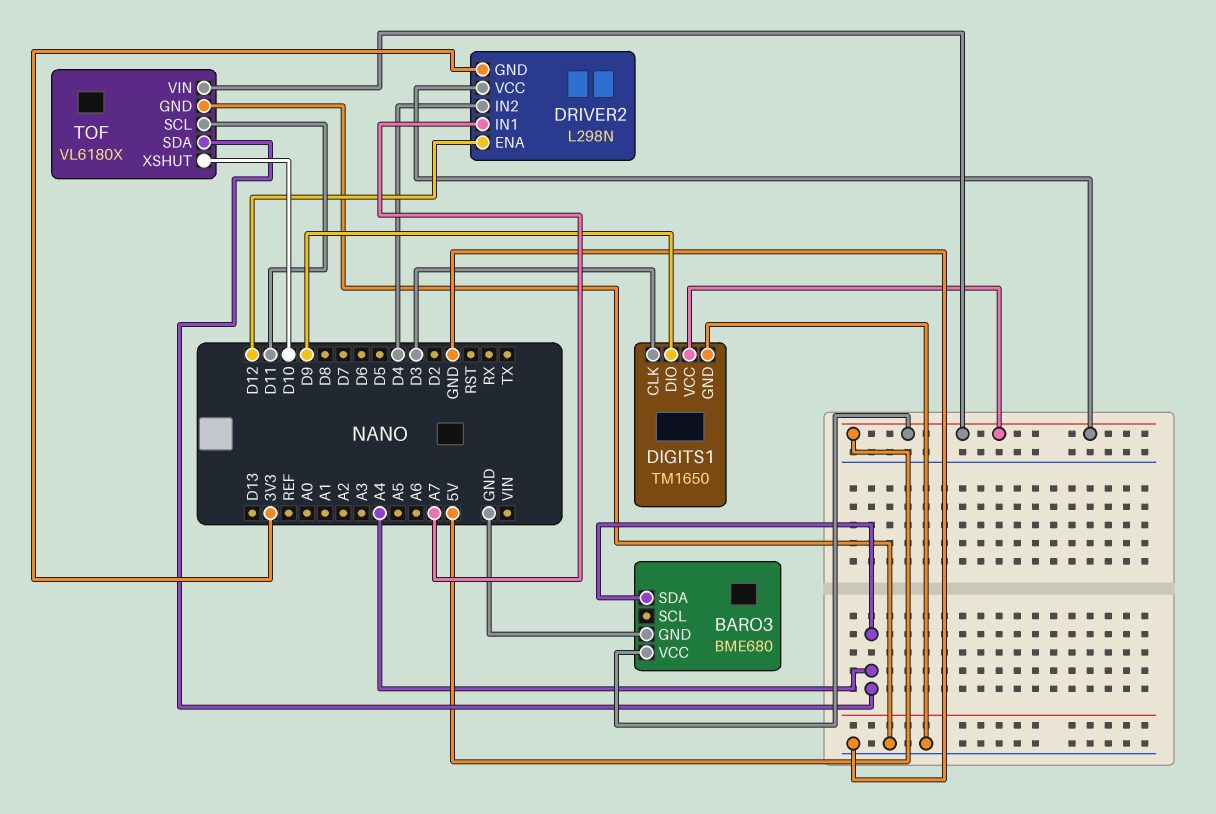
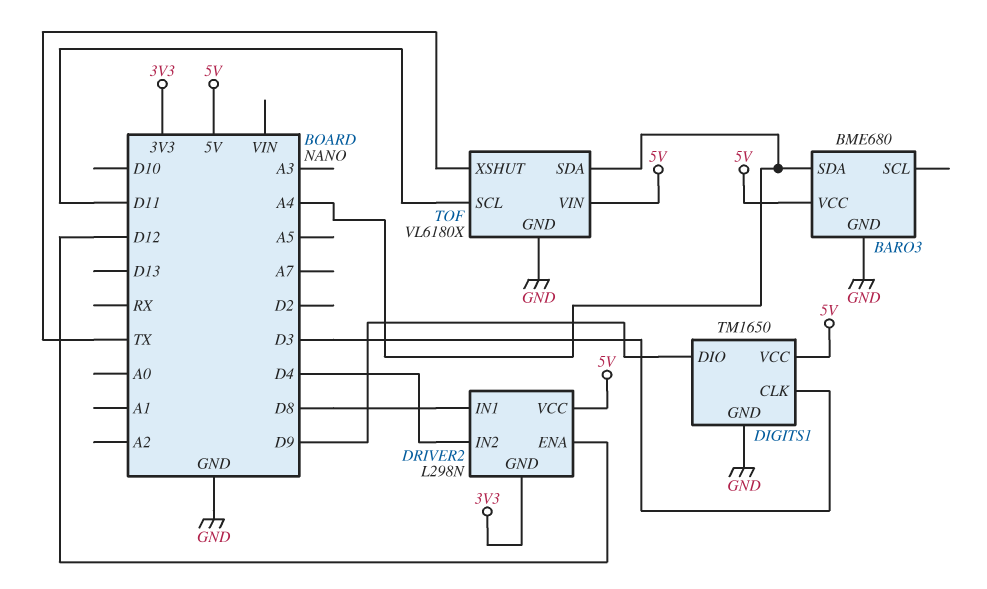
DRIVER2 pin IN1: A7 -> D8
TOF pin XSHUT: D10 -> TX

